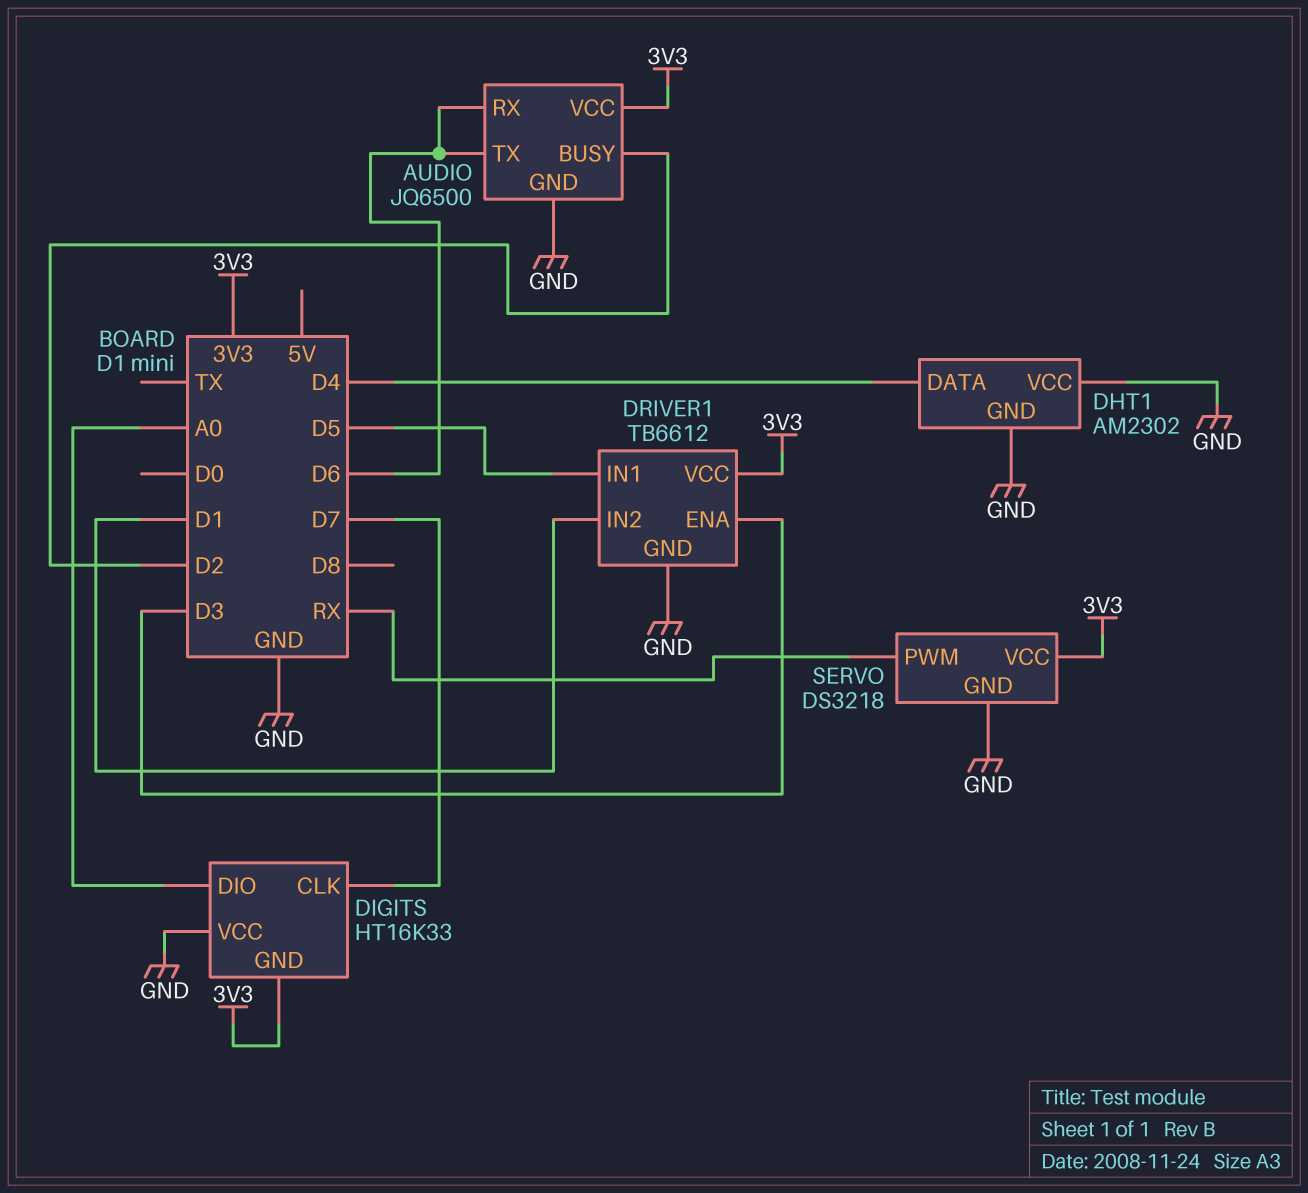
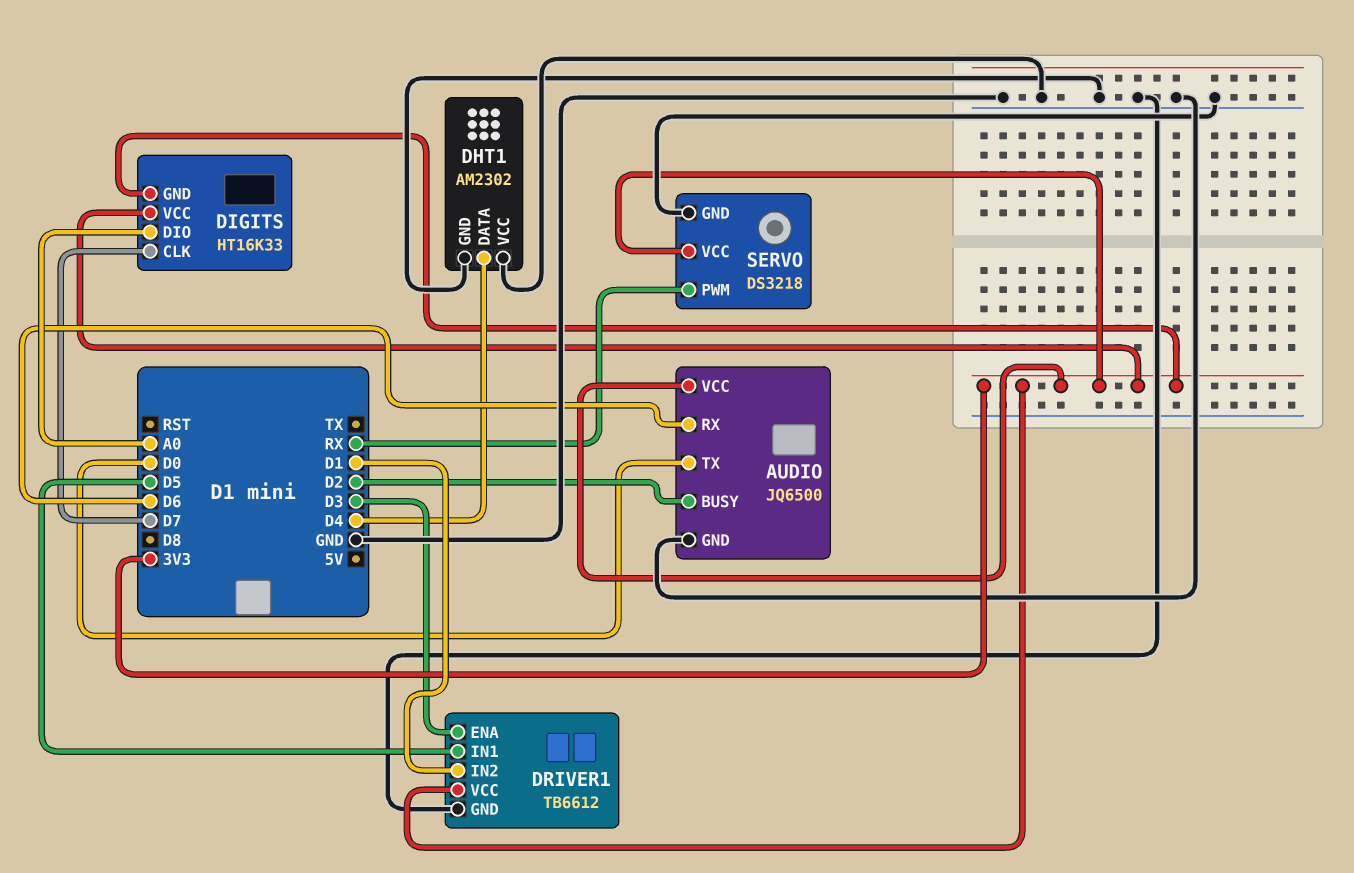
AUDIO pin TX: D6 -> D0
DIGITS pin VCC: GND -> 3V3

